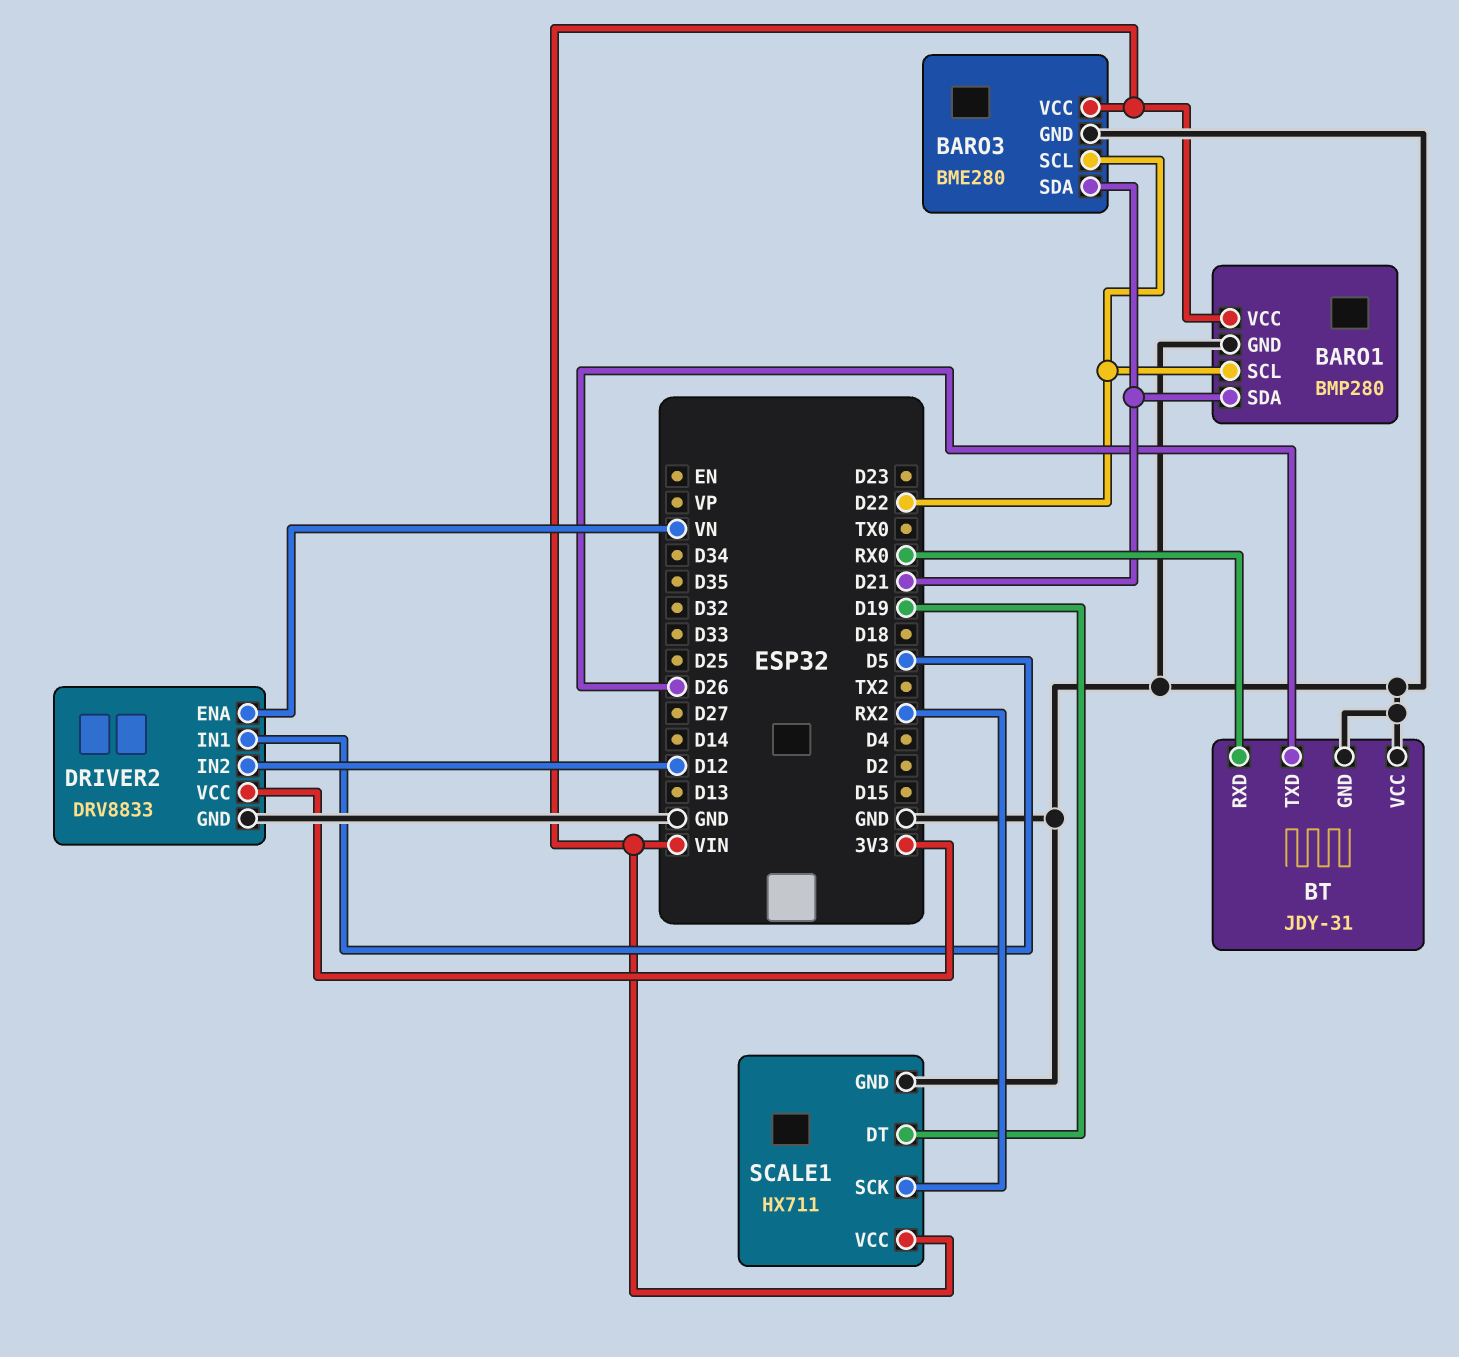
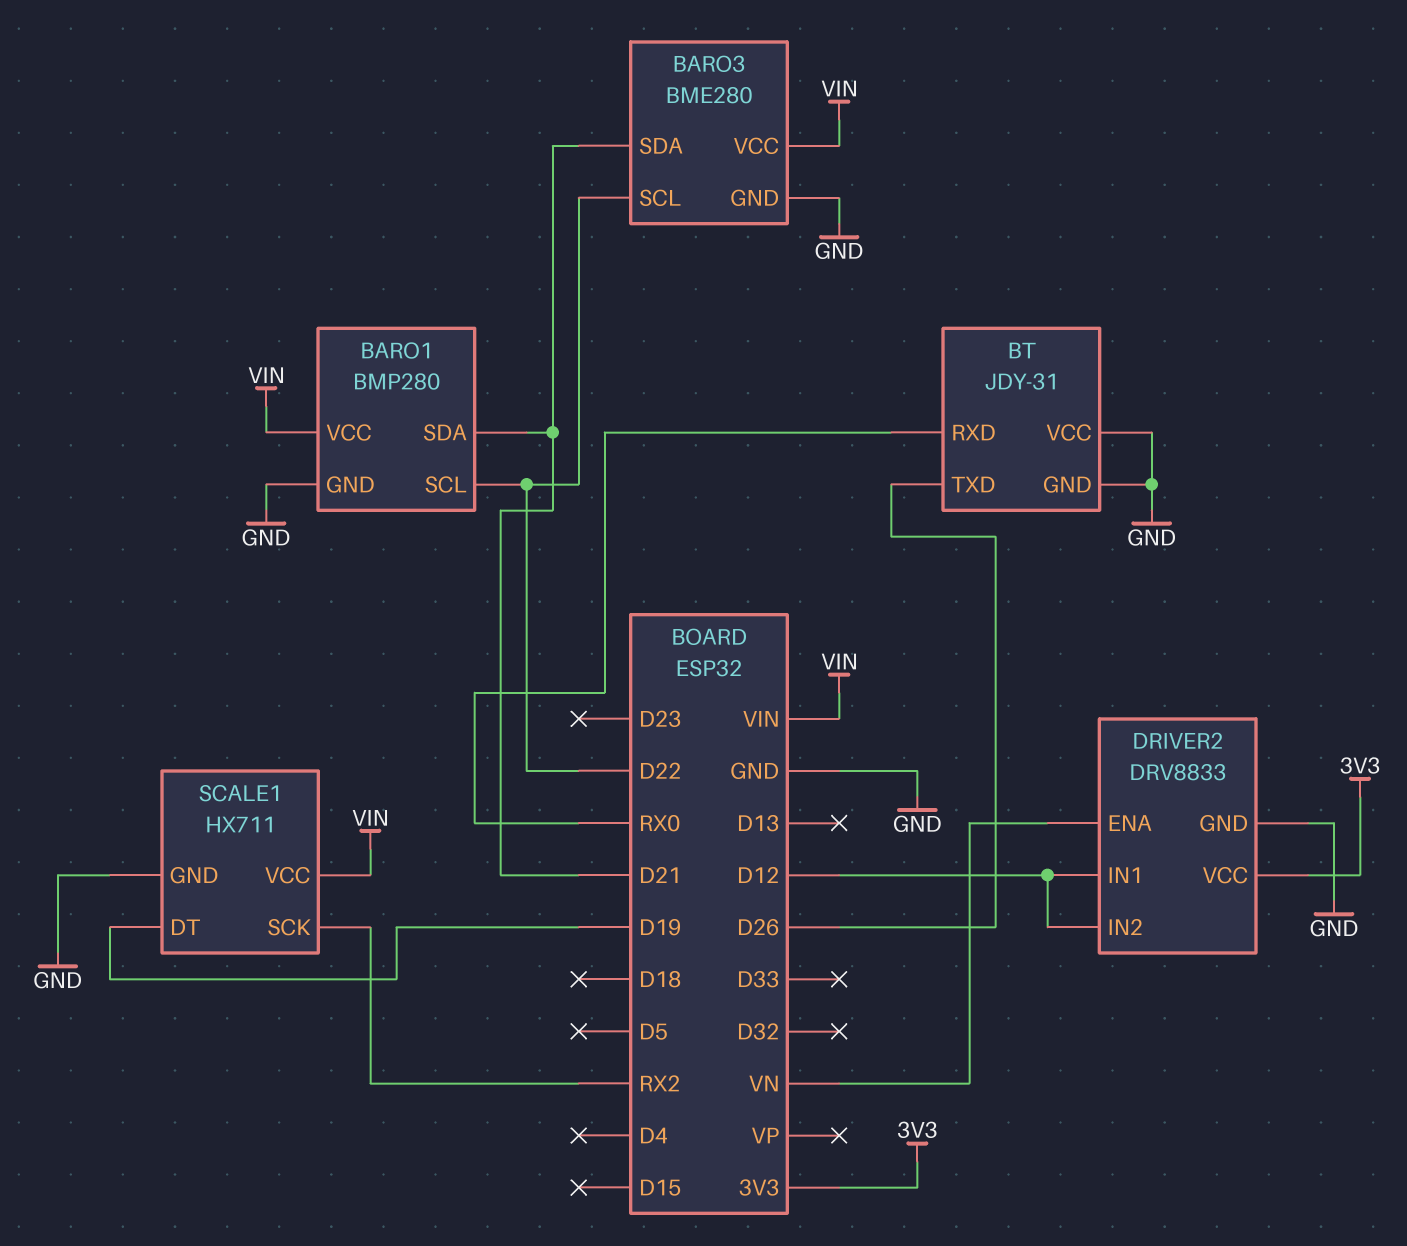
DRIVER2 pin IN1: D5 -> D12

